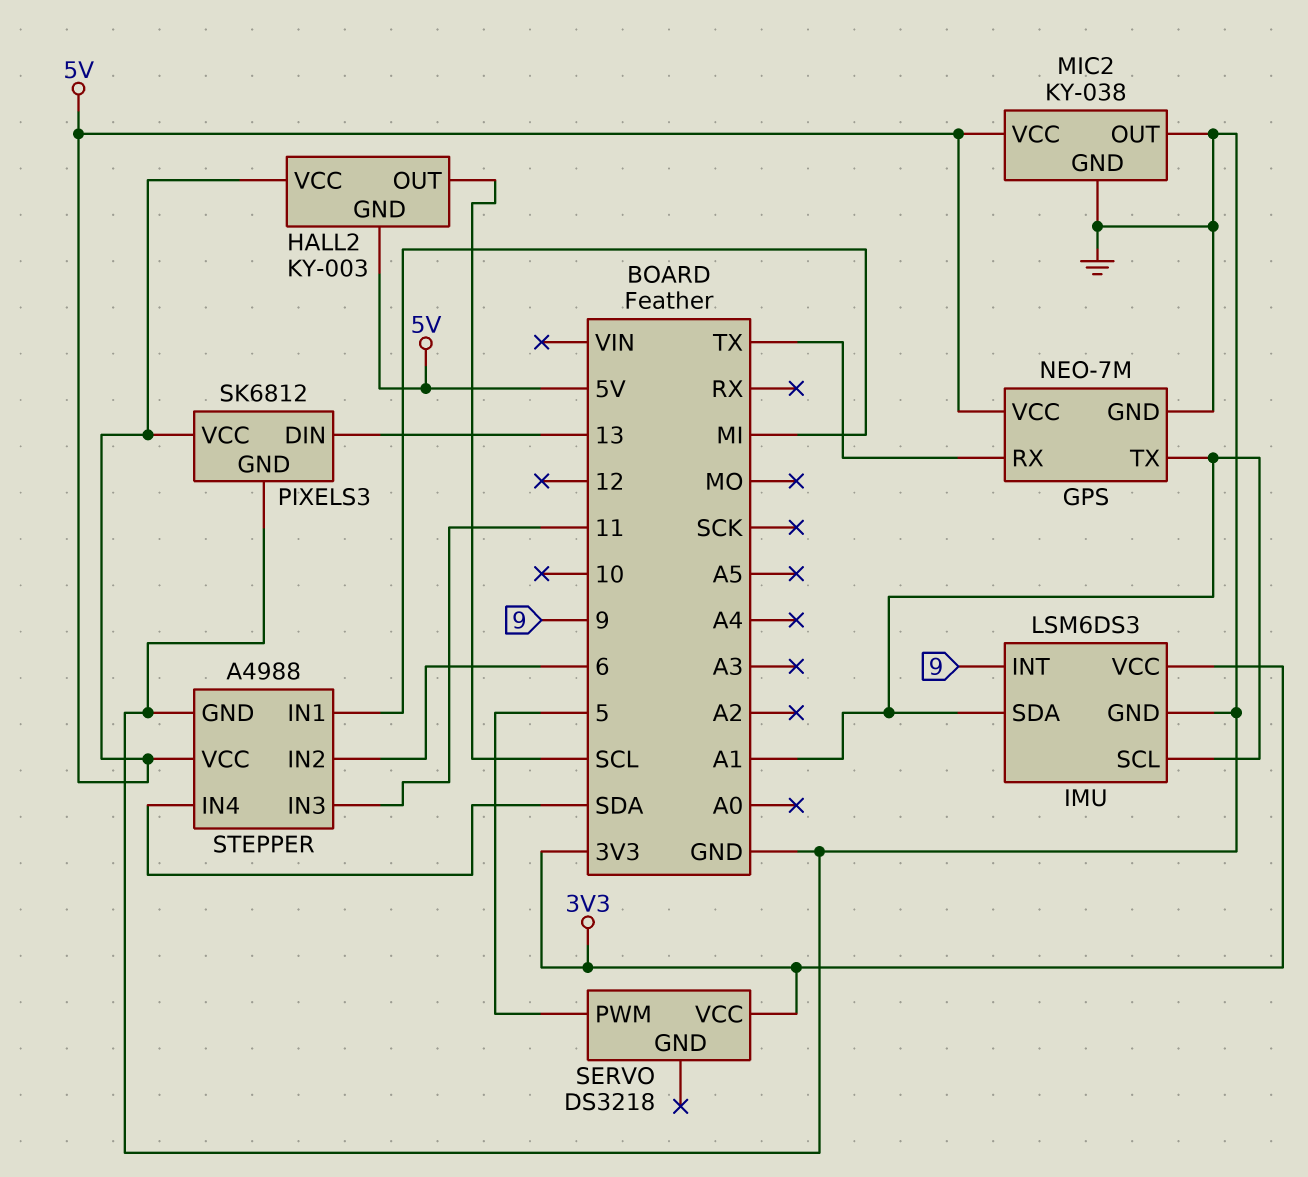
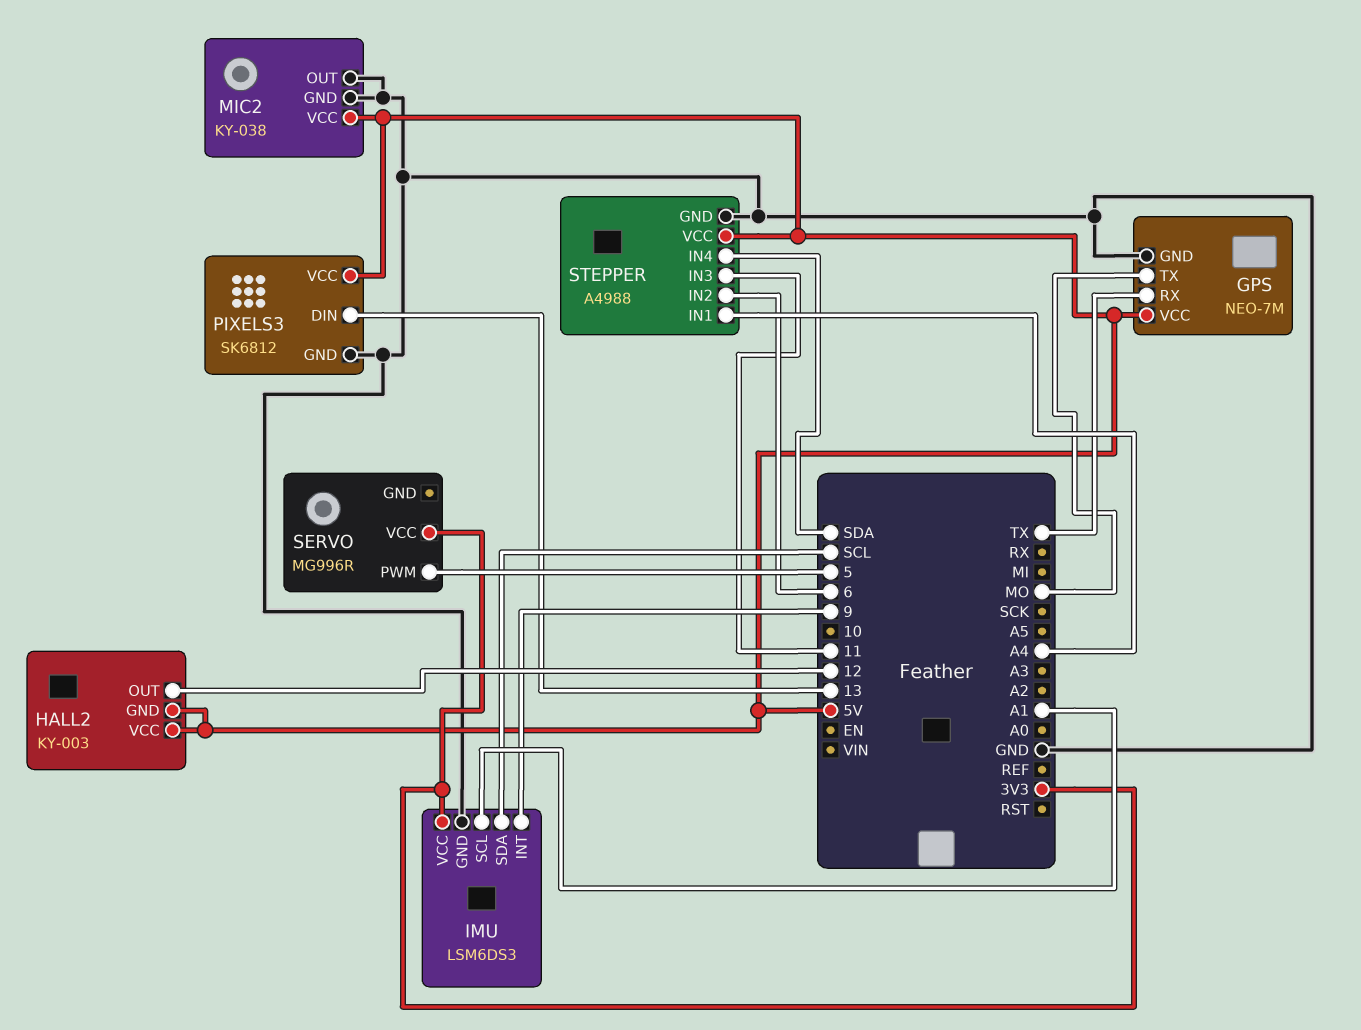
GPS pin TX: A1 -> MO
HALL2 pin OUT: SCL -> 12
IMU pin SDA: A1 -> SCL
SERVO: DS3218 -> MG996R
STEPPER pin IN1: MI -> A4

